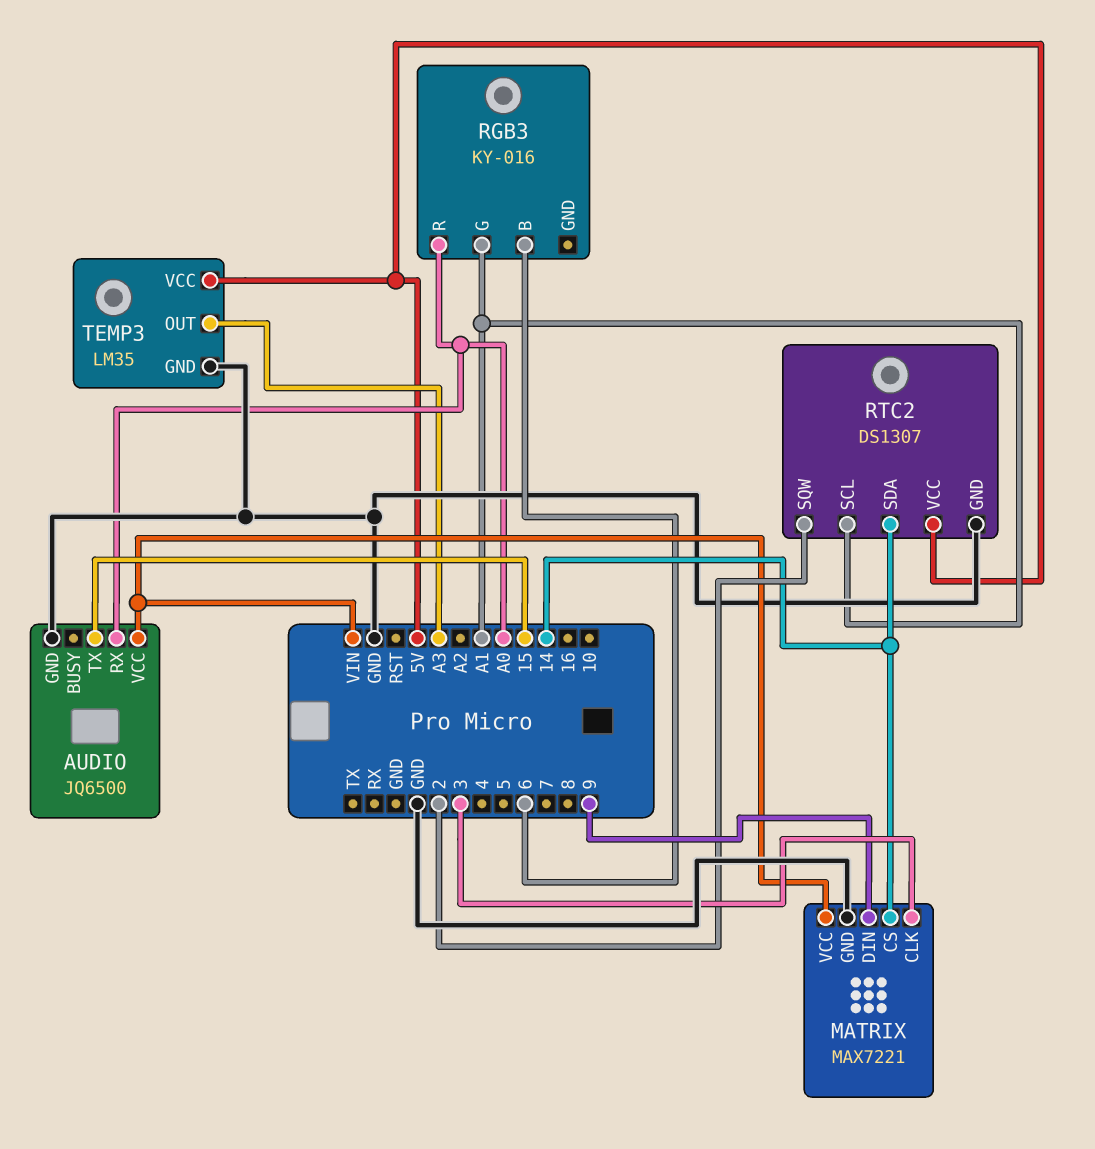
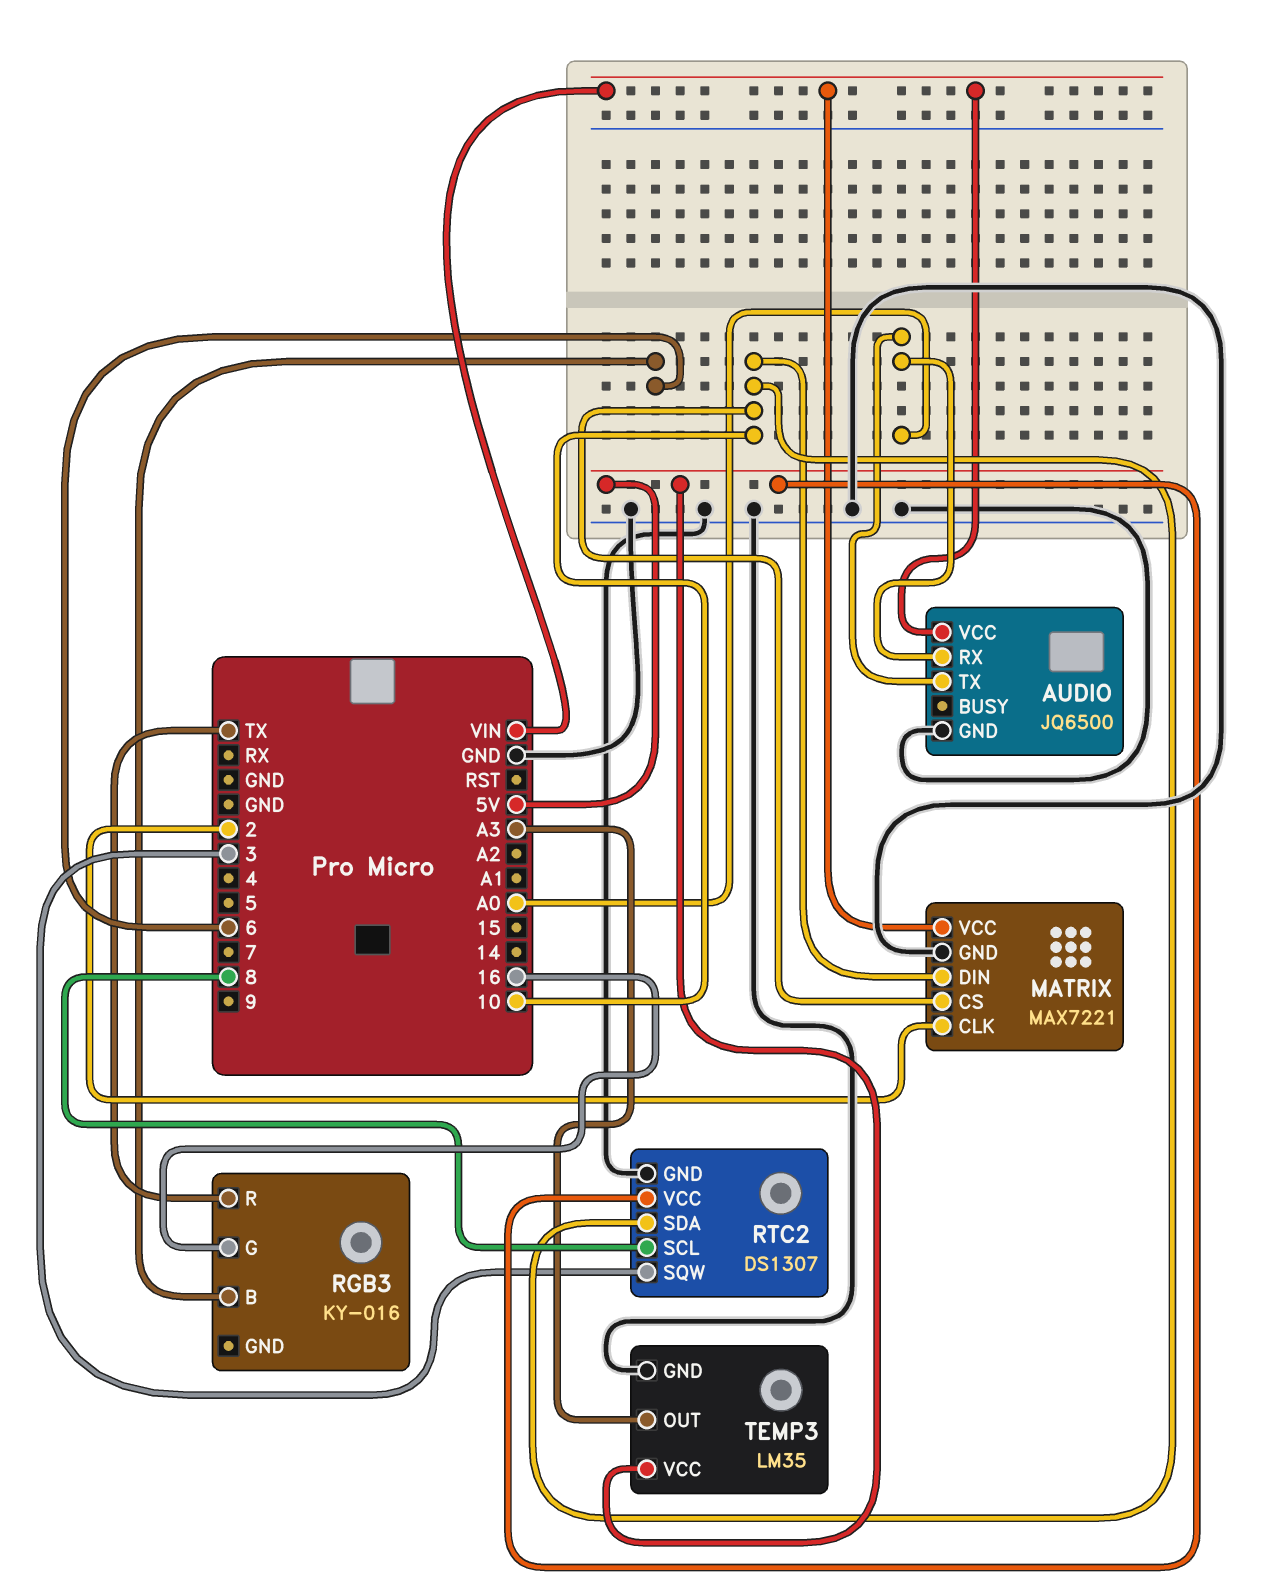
AUDIO pin TX: 15 -> A0
MATRIX pin CLK: 3 -> 2
MATRIX pin CS: 14 -> 10
MATRIX pin DIN: 9 -> 10
RGB3 pin G: A1 -> 16
RGB3 pin R: A0 -> TX
RTC2 pin SCL: A1 -> 8
RTC2 pin SDA: 14 -> 10
RTC2 pin SQW: 2 -> 3

